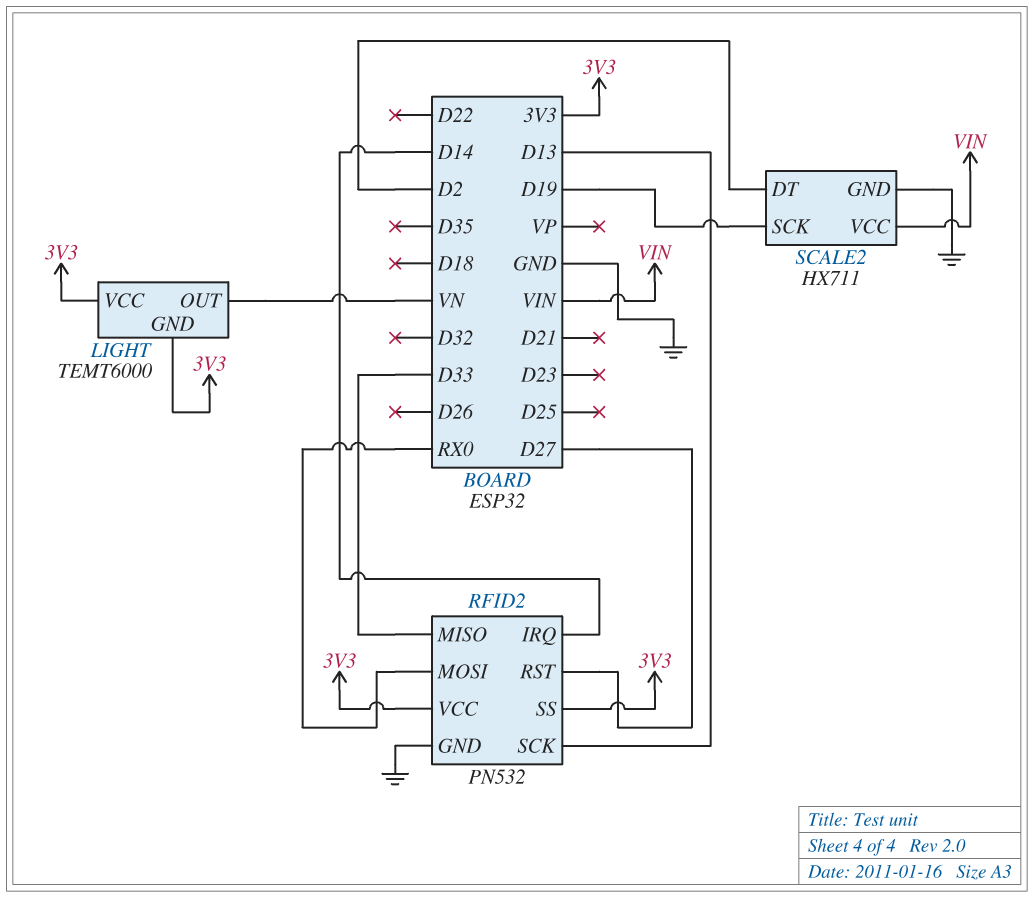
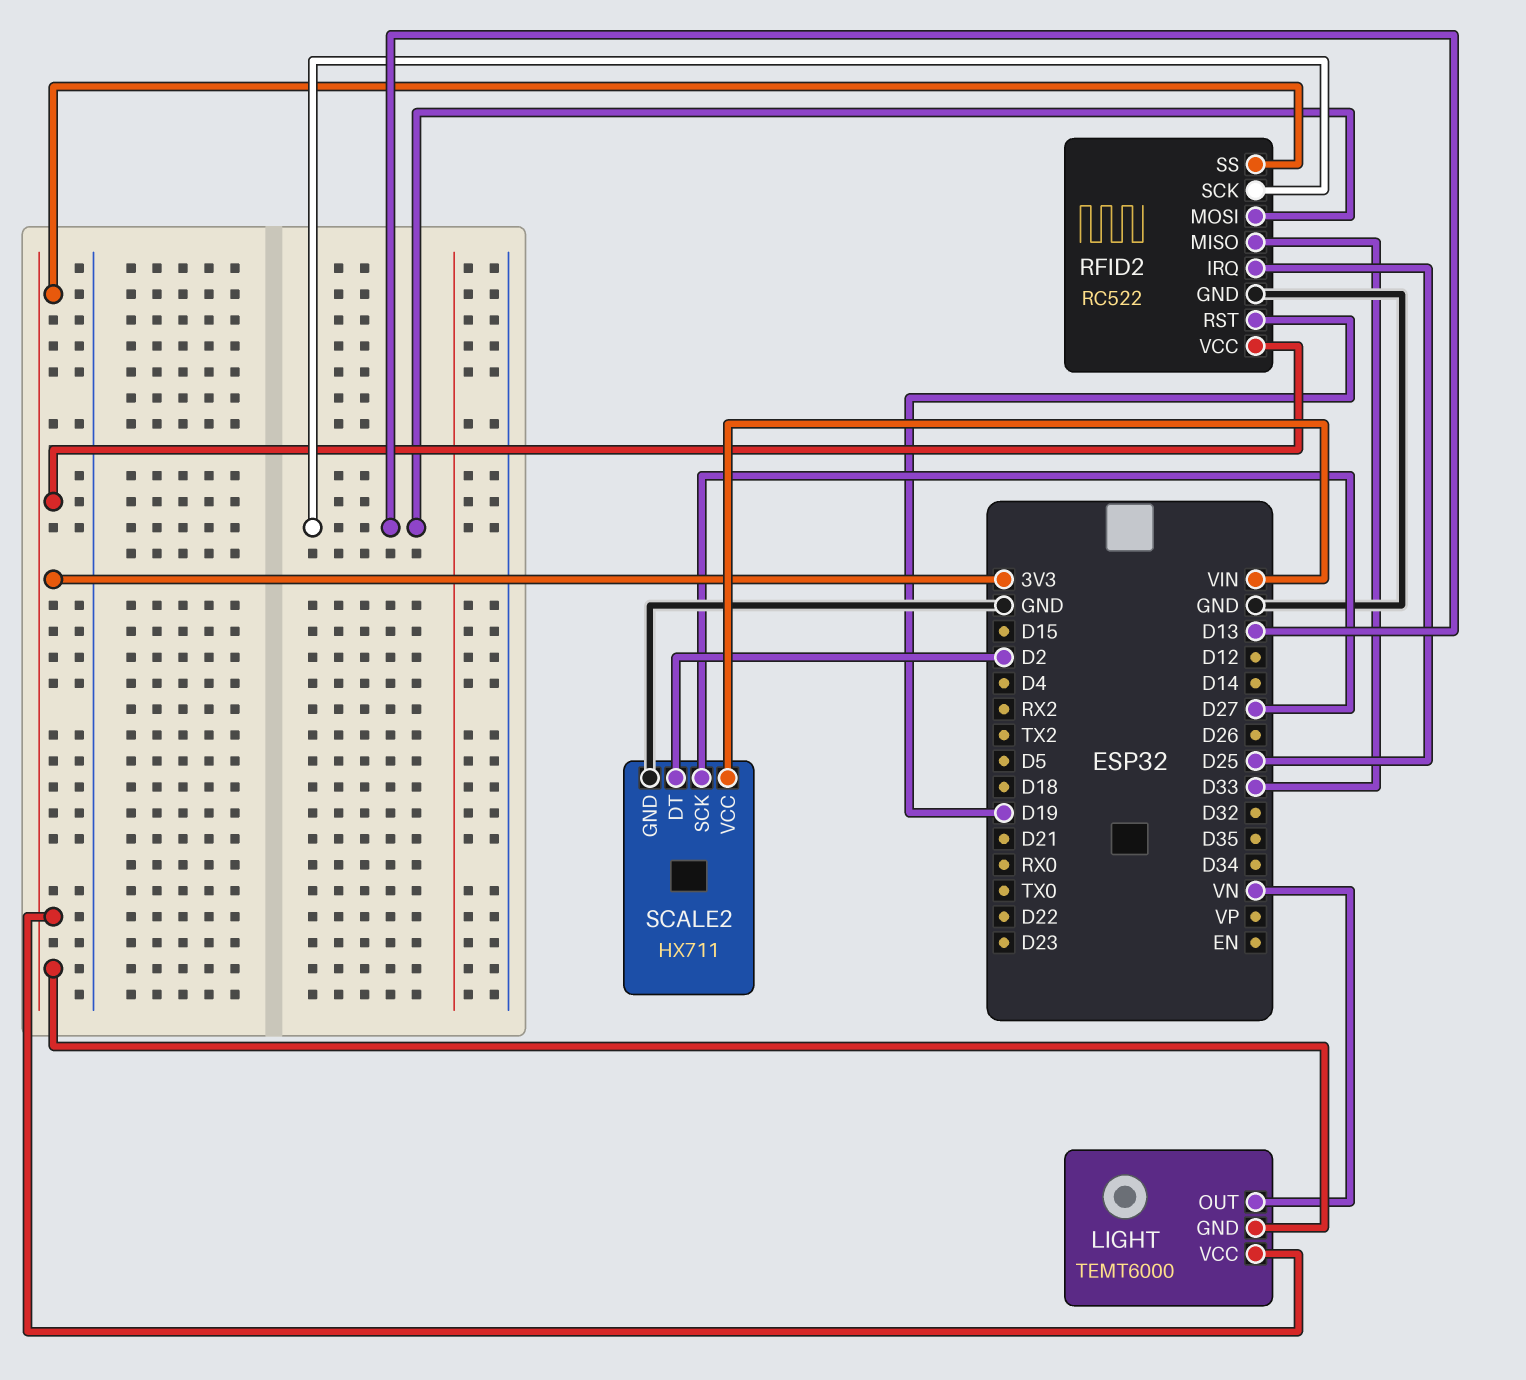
RFID2: PN532 -> RC522
RFID2 pin IRQ: D14 -> D25
RFID2 pin MOSI: RX0 -> D13
RFID2 pin RST: D27 -> D19
SCALE2 pin SCK: D19 -> D27

